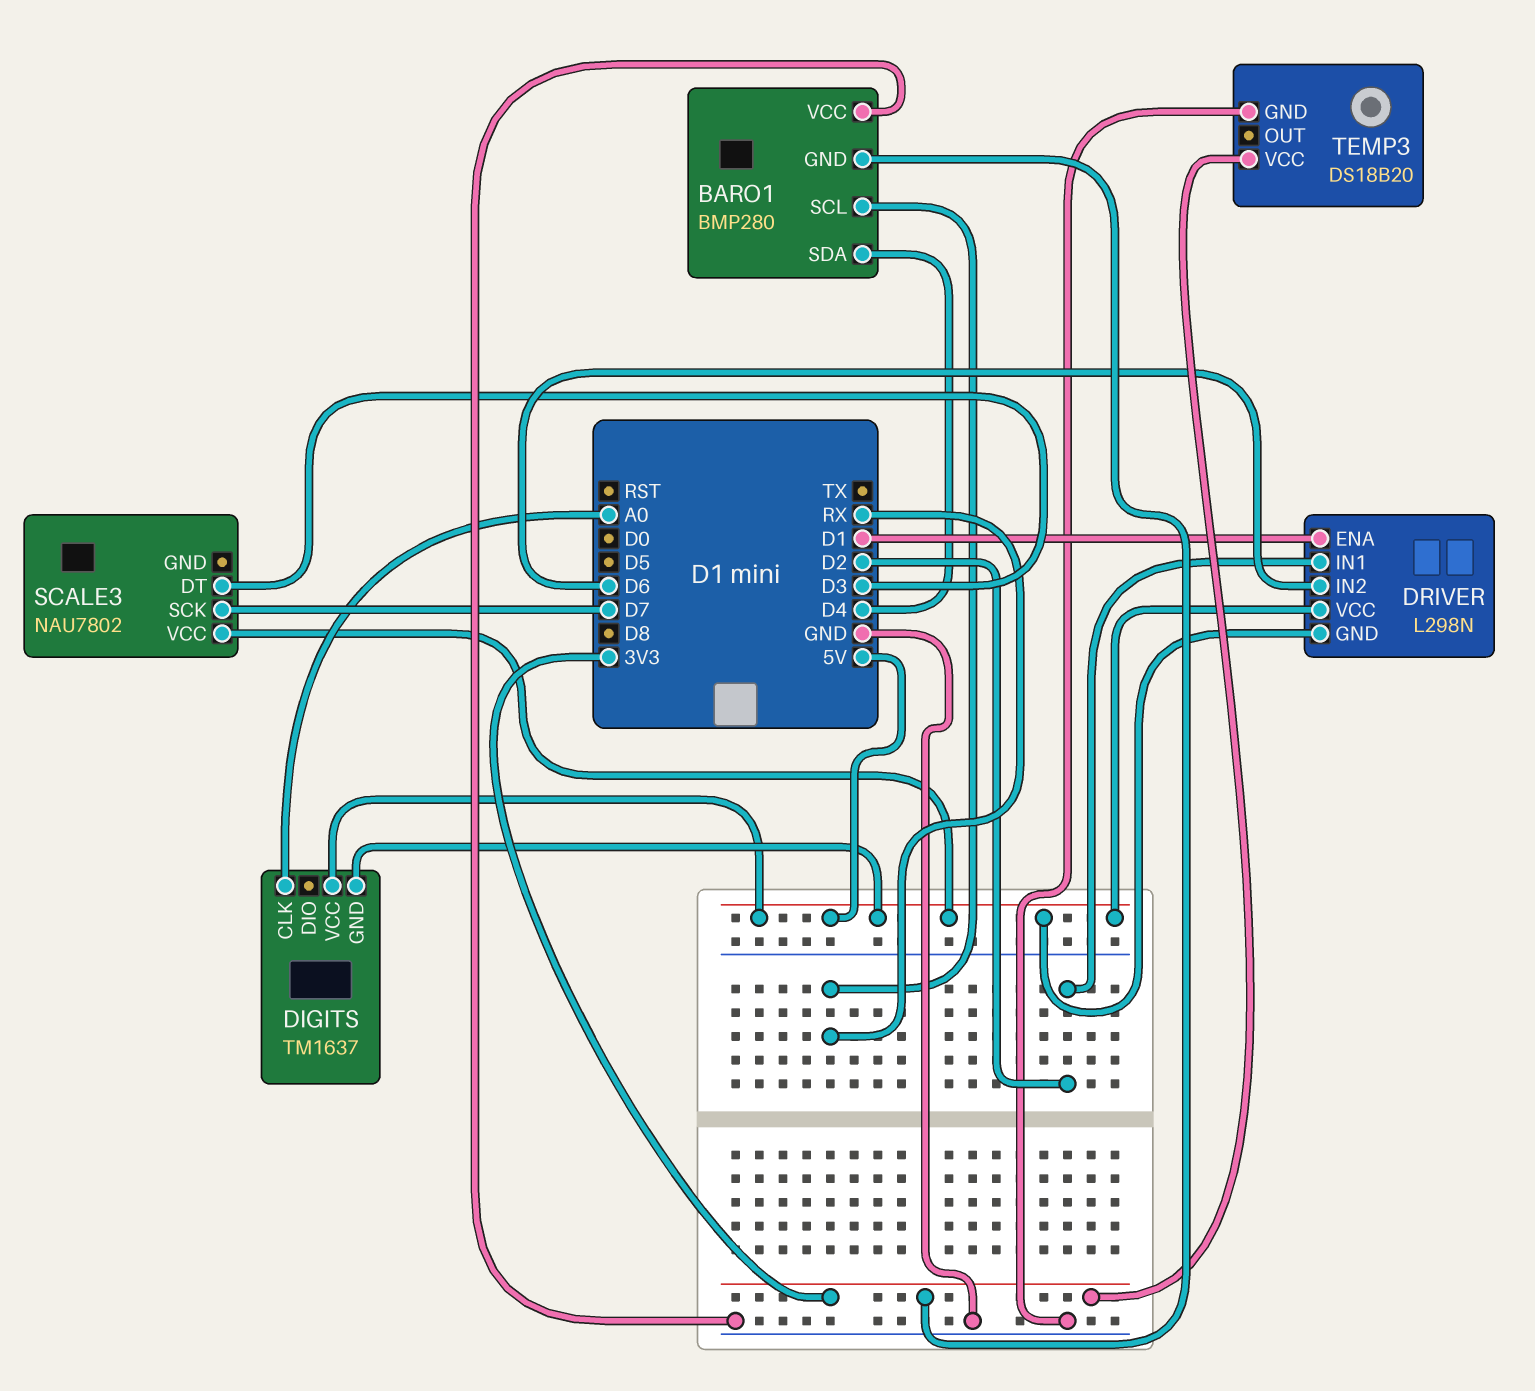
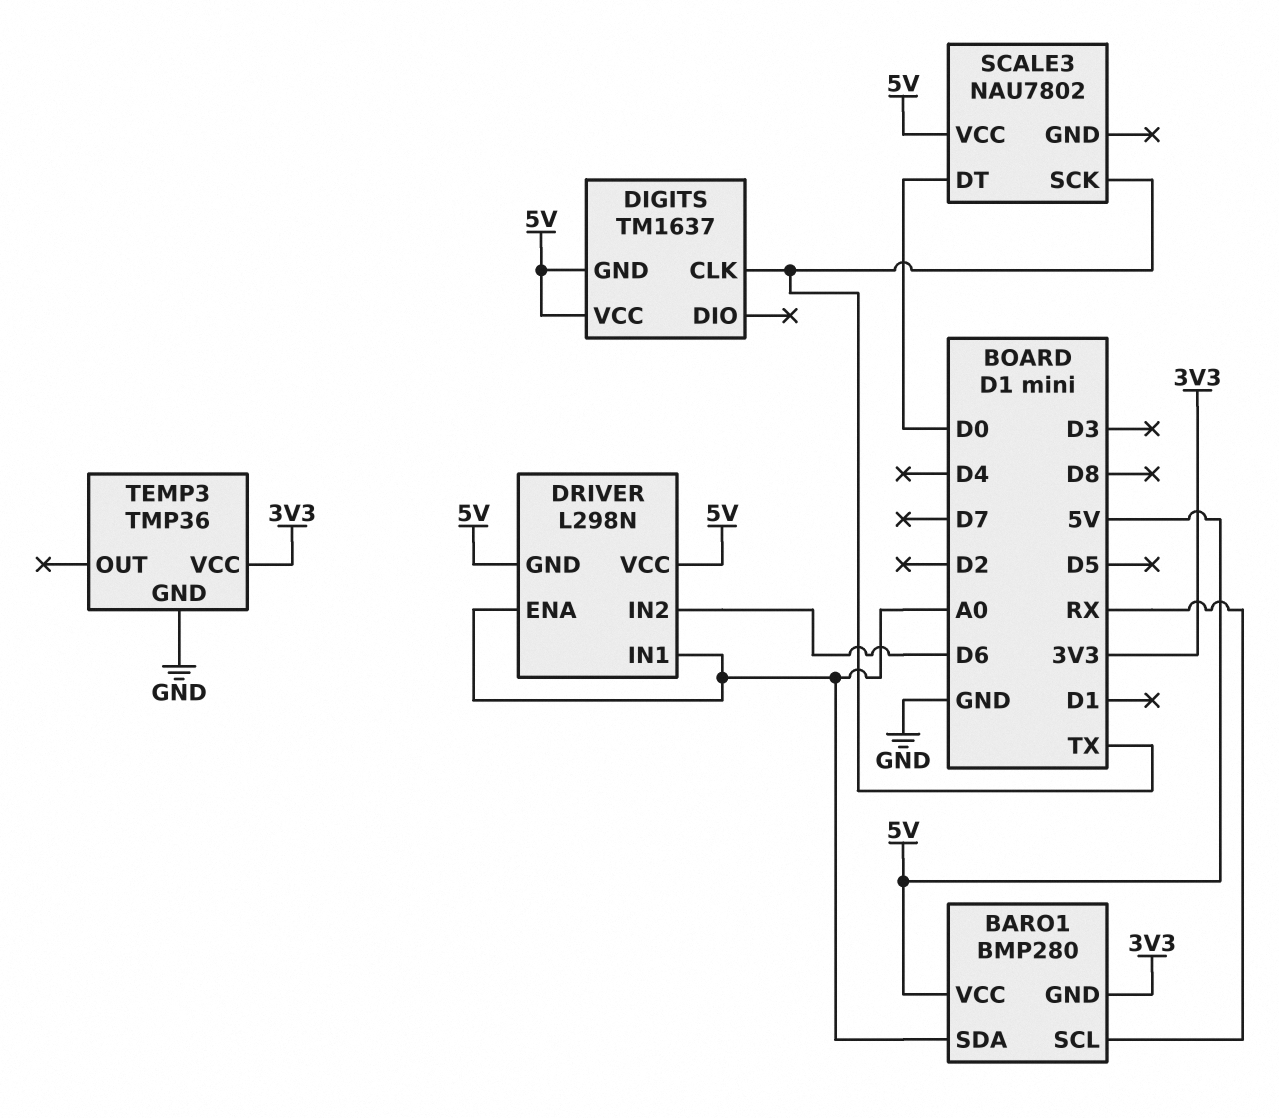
BARO1 pin SDA: D4 -> A0
BARO1 pin VCC: GND -> 5V
DIGITS pin CLK: A0 -> TX
DRIVER pin ENA: D1 -> A0
DRIVER pin IN1: D2 -> A0
SCALE3 pin DT: D3 -> D0
SCALE3 pin SCK: D7 -> TX
TEMP3: DS18B20 -> TMP36

